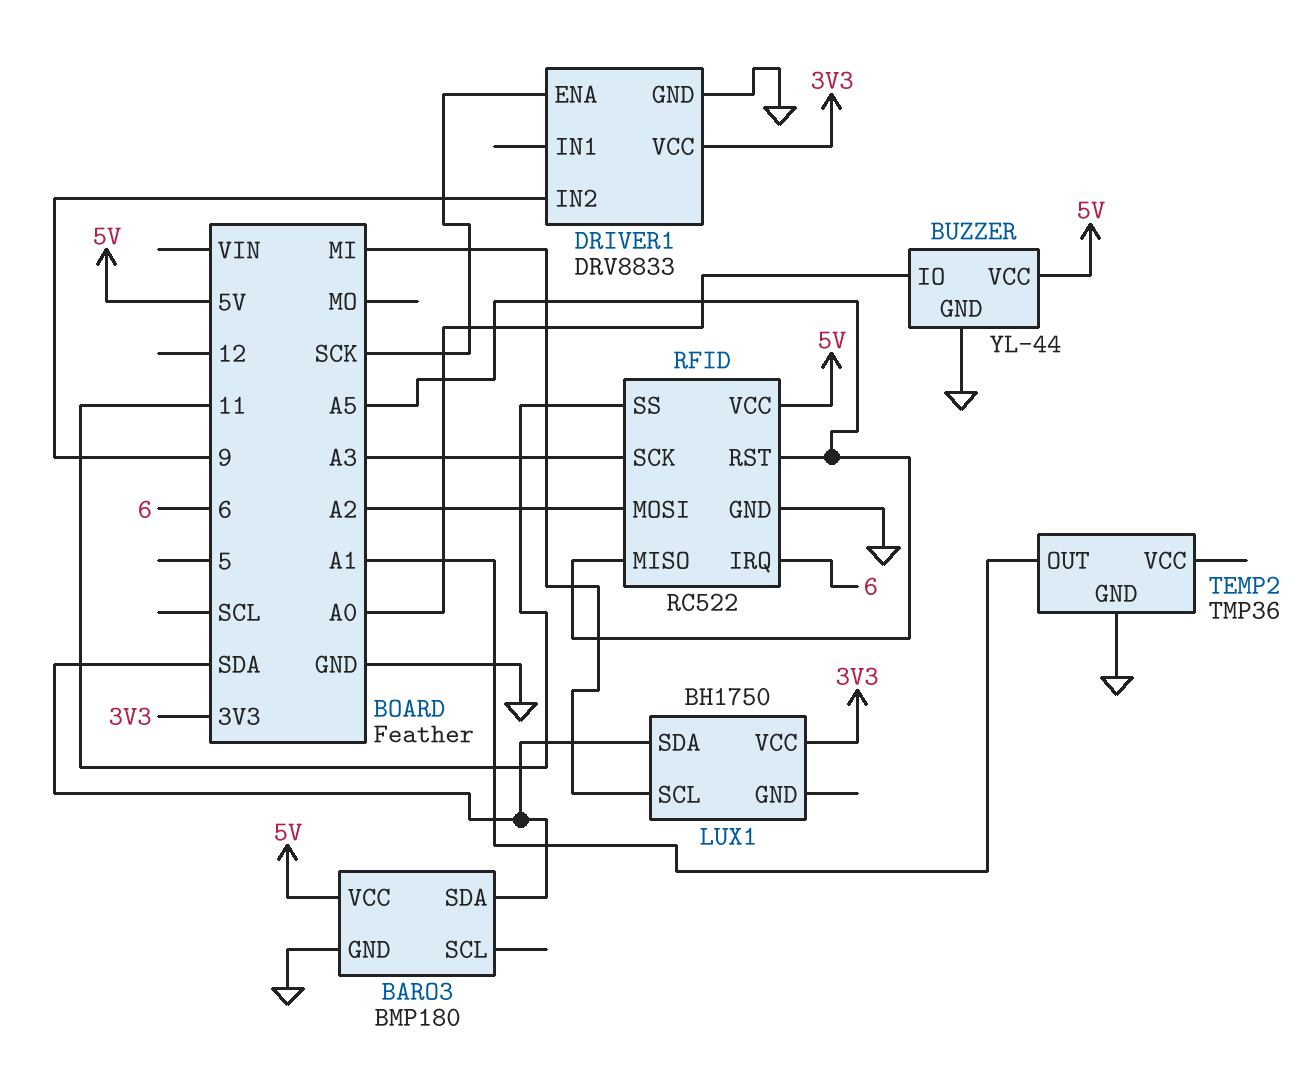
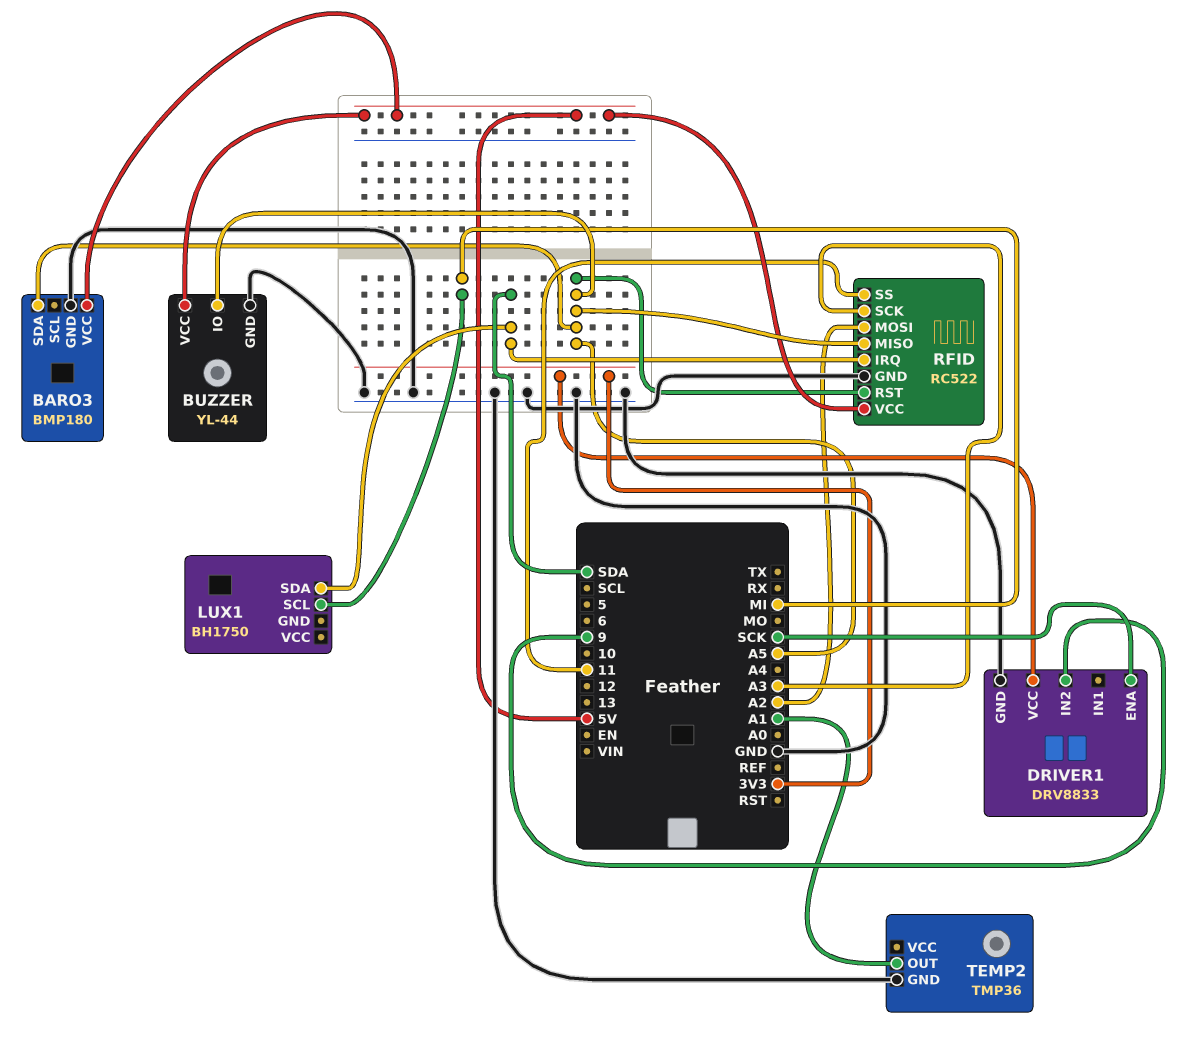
BARO3 pin SDA: SDA -> A5
BUZZER pin IO: A0 -> A5
LUX1 pin VCC: 3V3 -> none
RFID pin IRQ: 6 -> SDA

